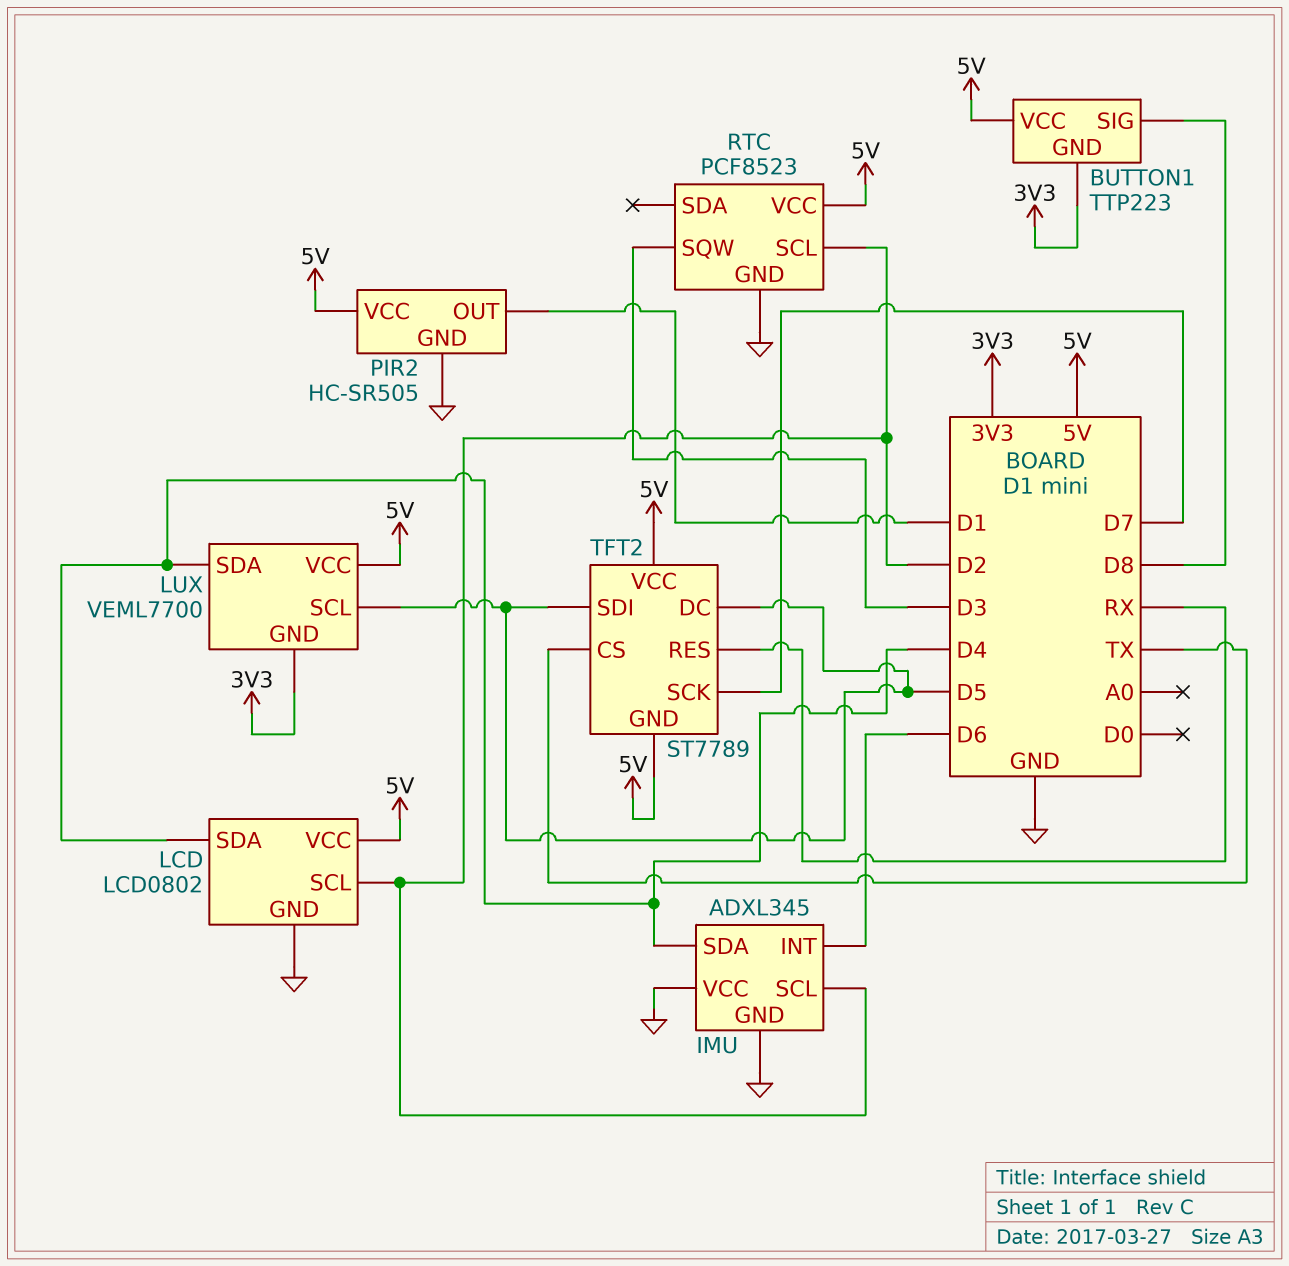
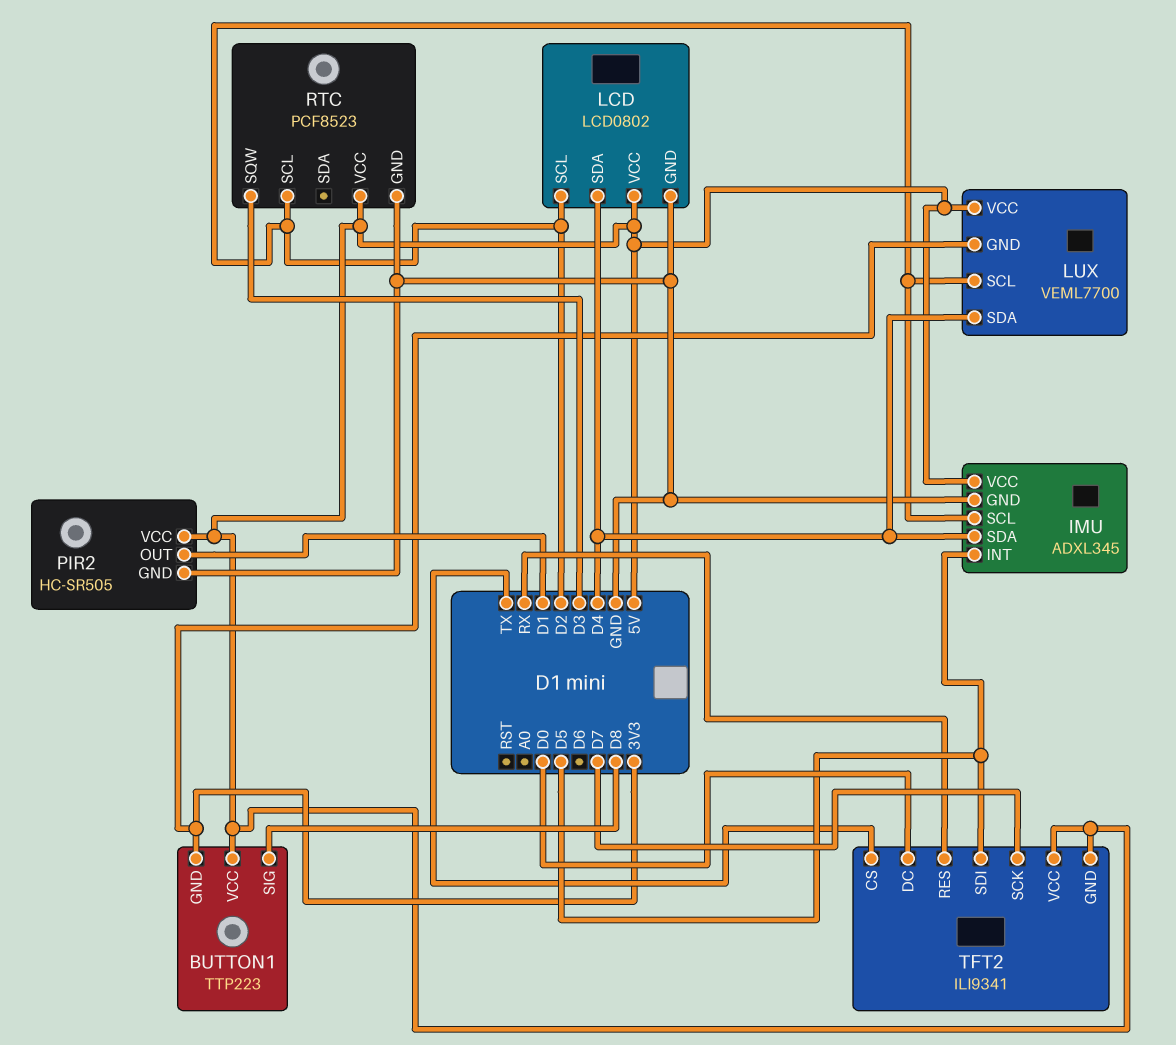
IMU pin INT: D6 -> D5
IMU pin VCC: GND -> 5V
LUX pin SCL: D5 -> D2
TFT2: ST7789 -> ILI9341
TFT2 pin DC: D5 -> D0

